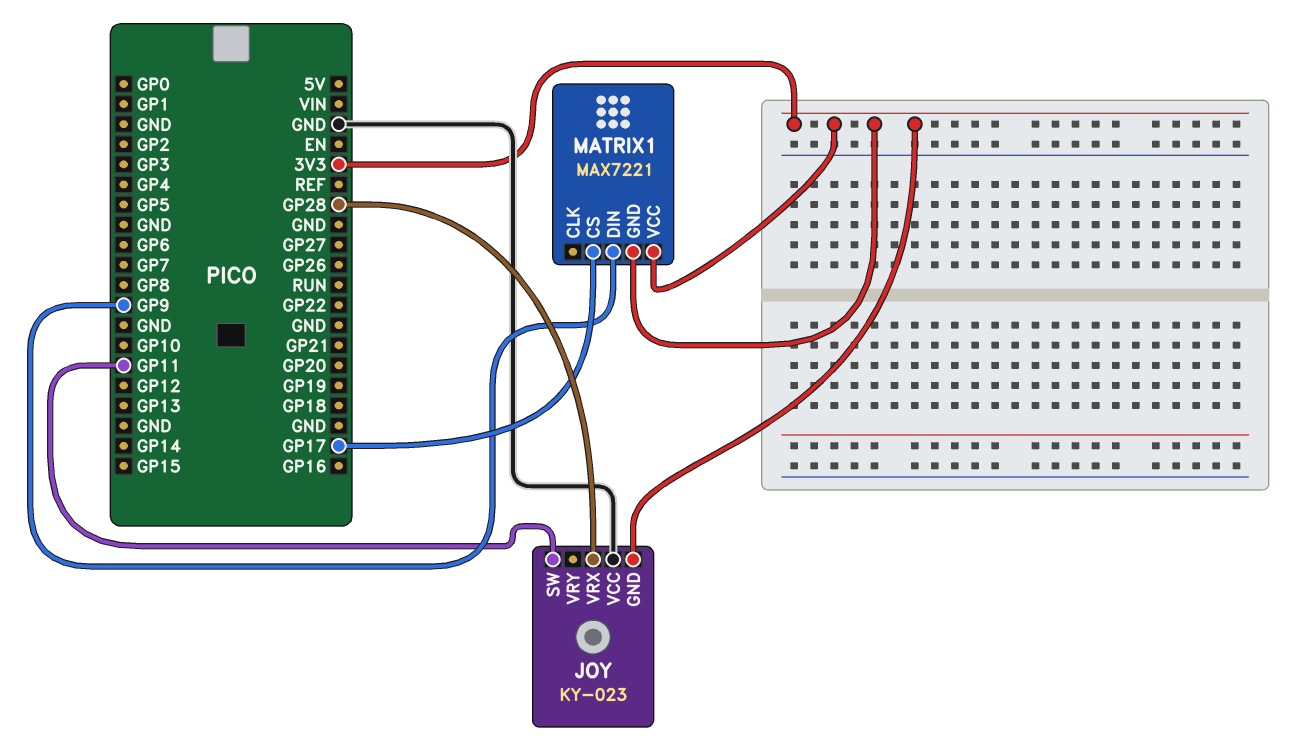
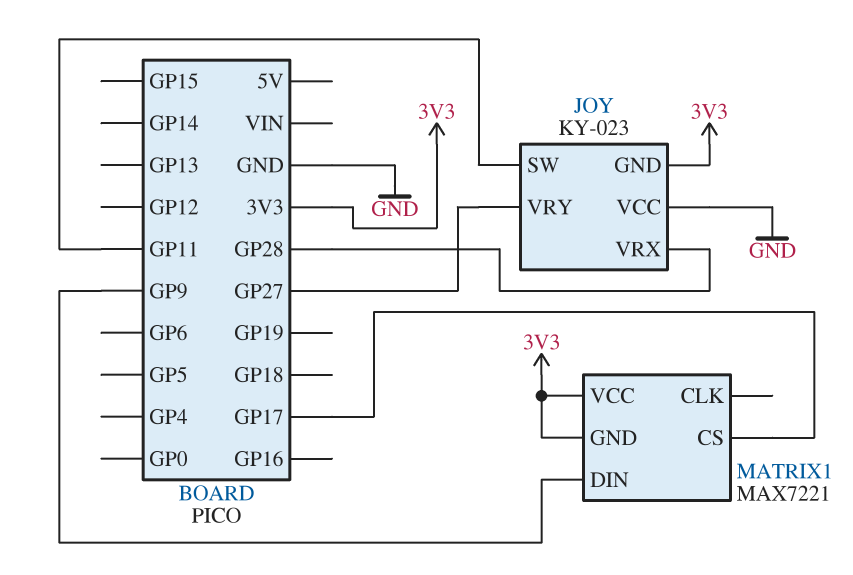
JOY pin VRY: none -> GP27

